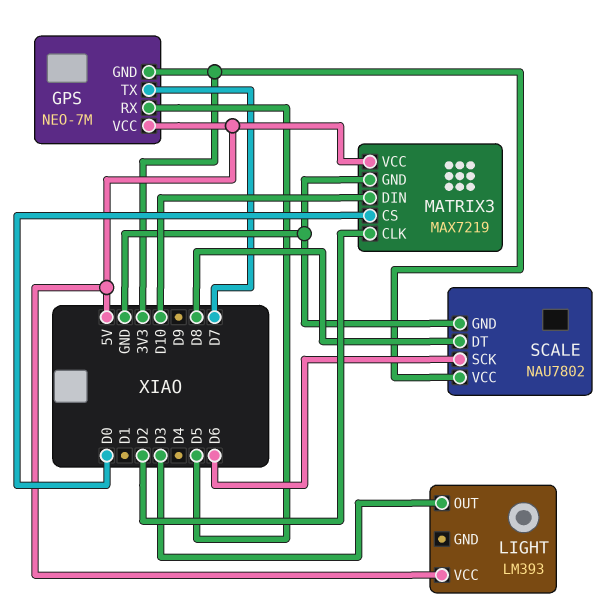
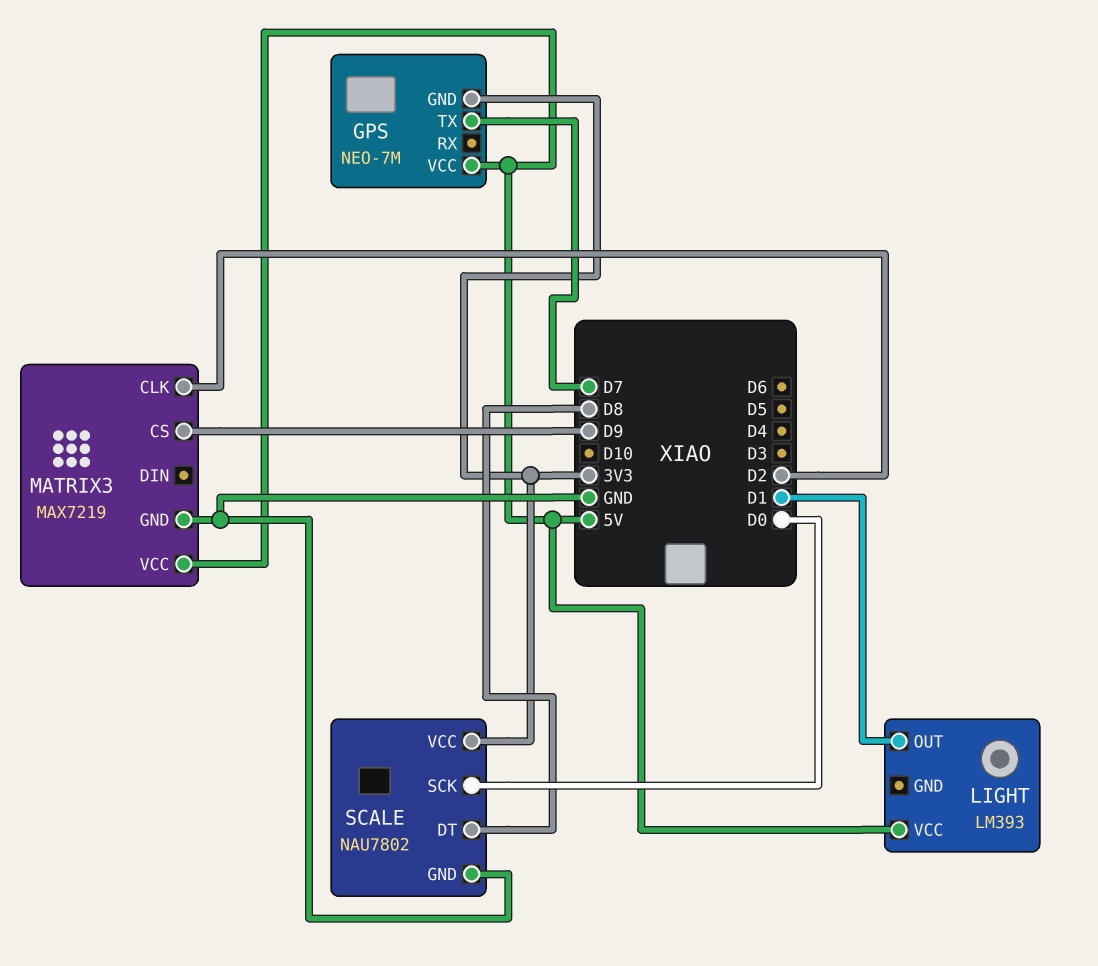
GPS pin RX: D5 -> none
LIGHT pin OUT: D3 -> D1
MATRIX3 pin CS: D0 -> D9
MATRIX3 pin DIN: D10 -> none
SCALE pin SCK: D6 -> D0

